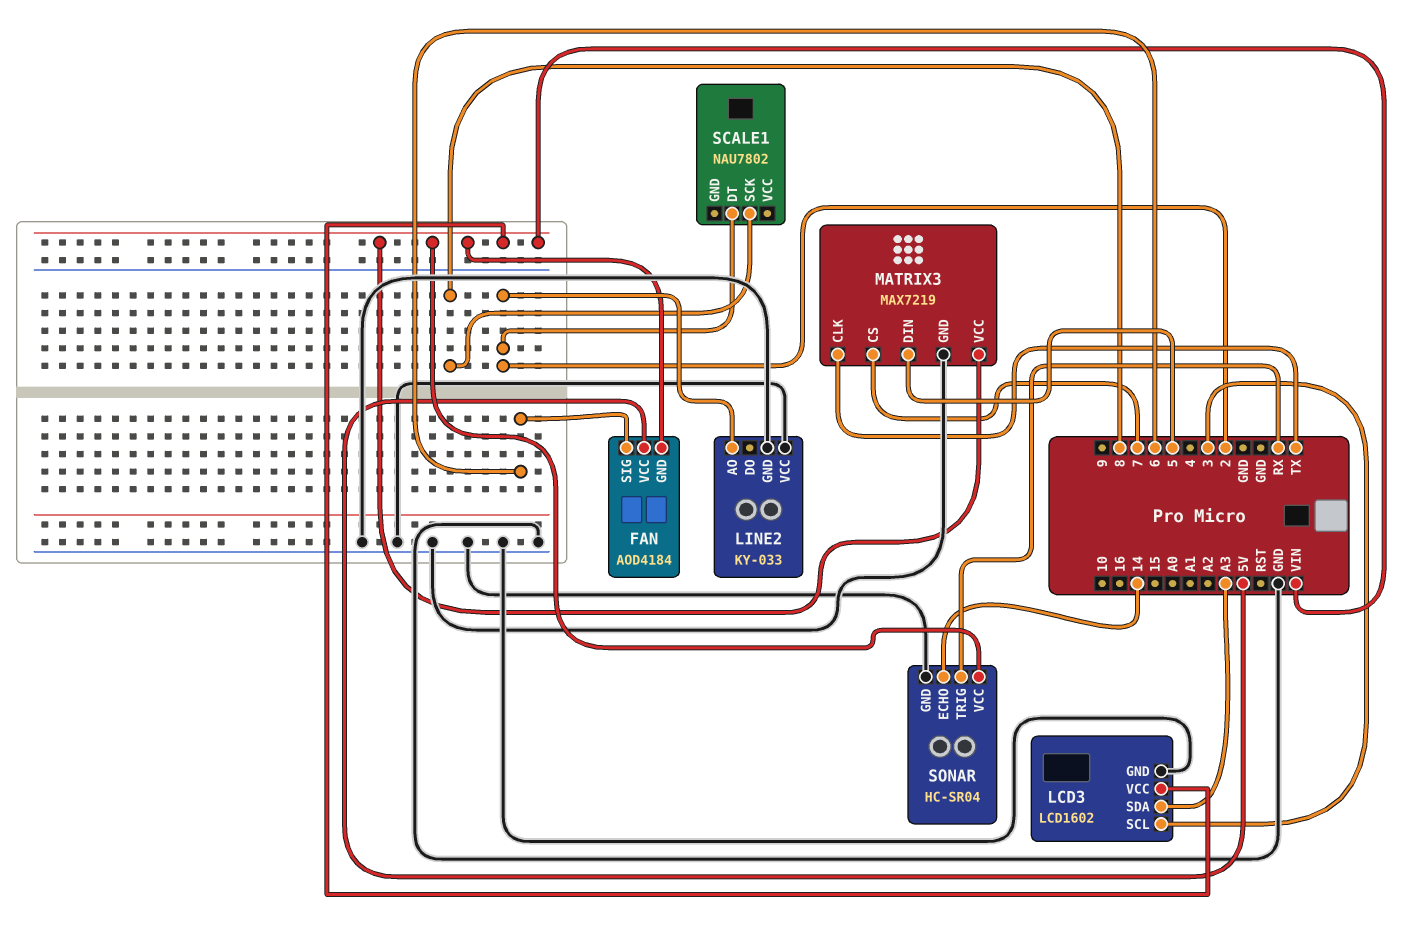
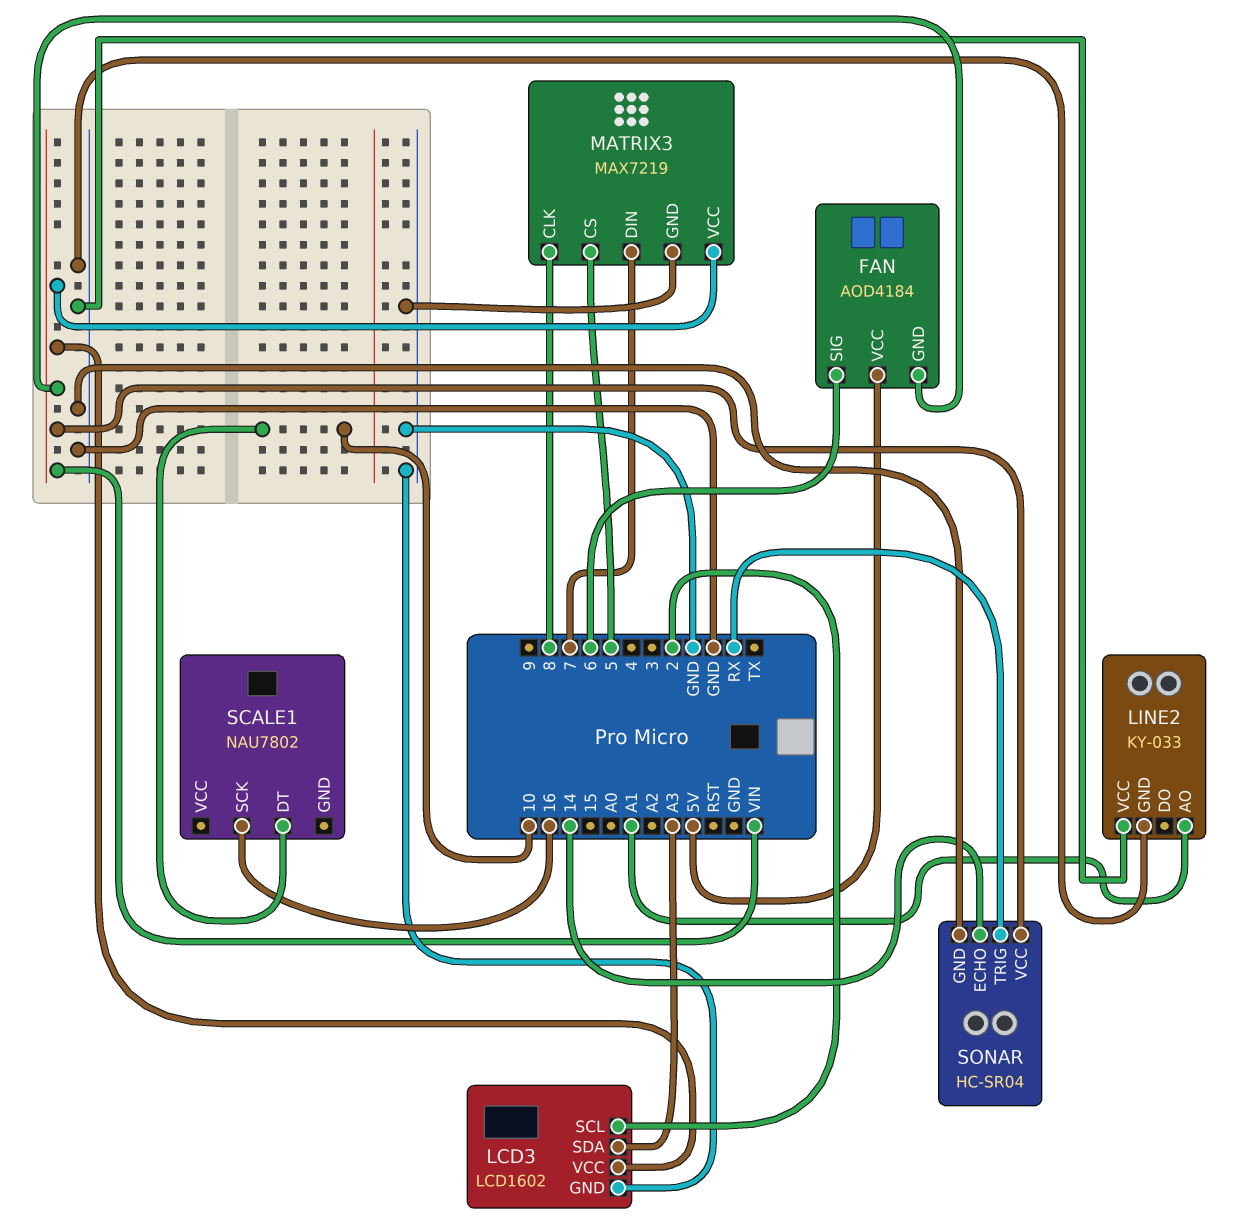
LCD3 pin SCL: 3 -> 2
LINE2 pin AO: 2 -> A1
MATRIX3 pin CLK: TX -> 8
MATRIX3 pin CS: 7 -> 5
MATRIX3 pin DIN: 5 -> 7
SCALE1 pin DT: 2 -> 10
SCALE1 pin SCK: 8 -> 16

